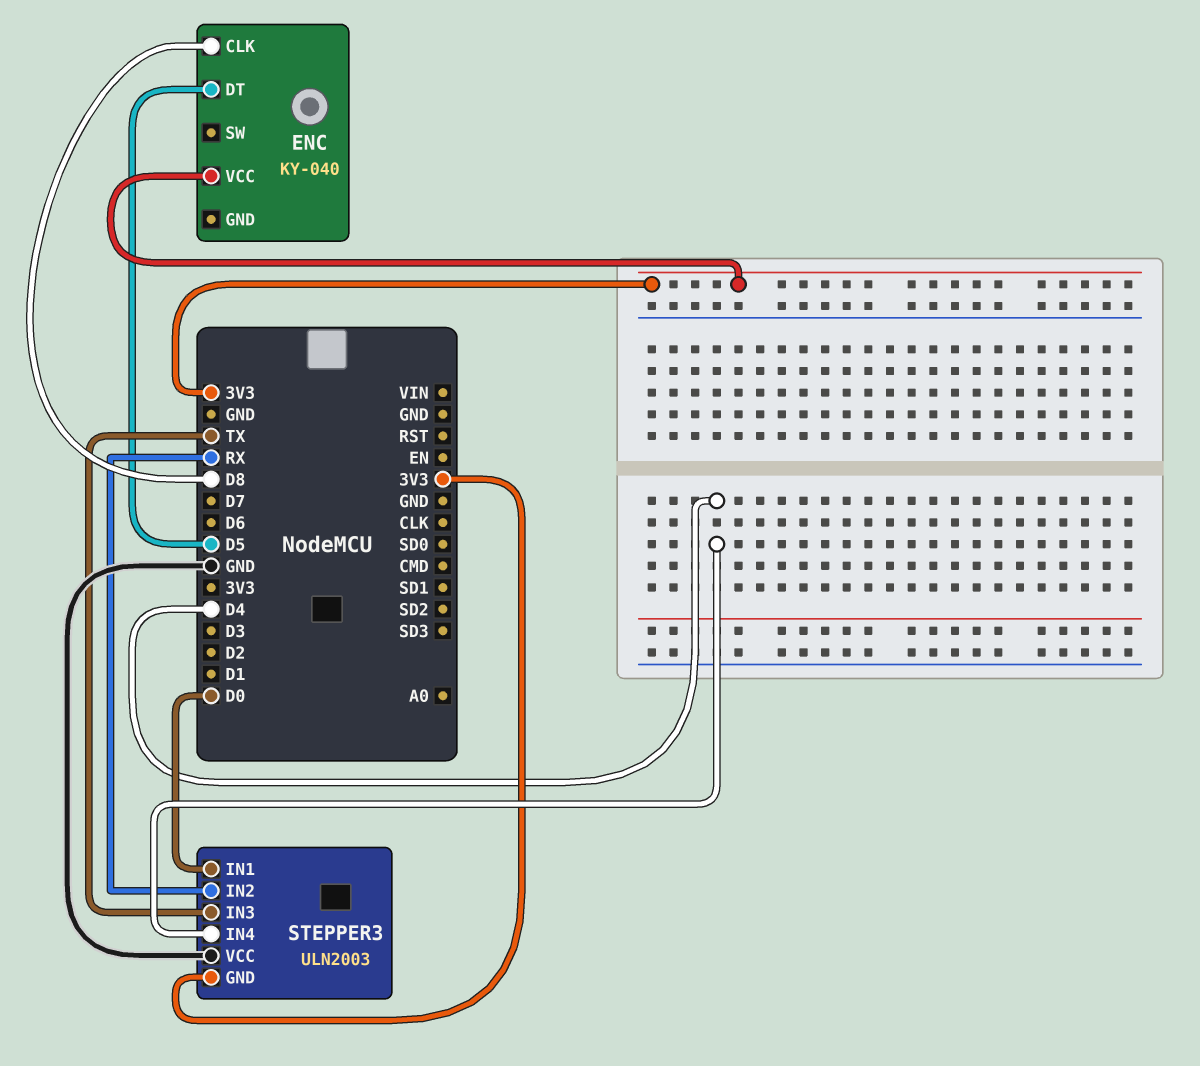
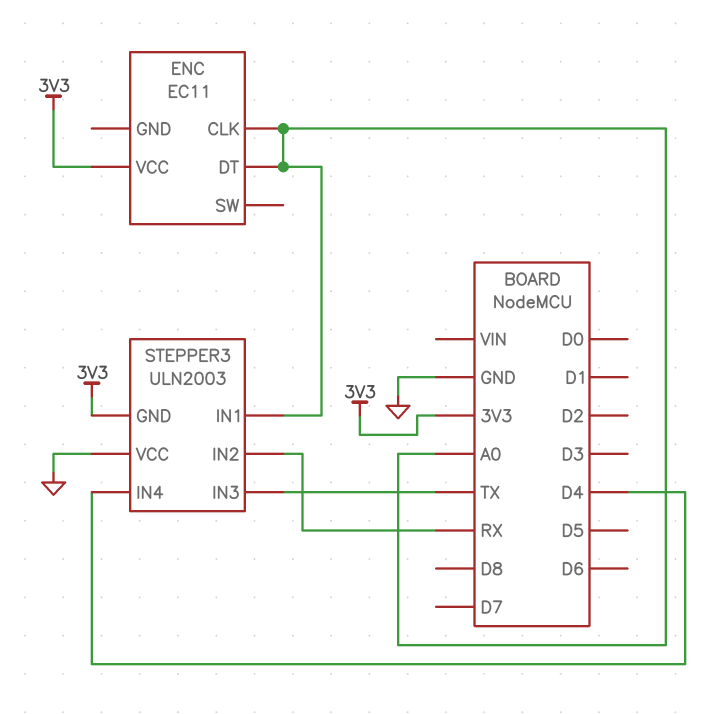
ENC: KY-040 -> EC11
ENC pin CLK: D8 -> A0
ENC pin DT: D5 -> A0
STEPPER3 pin IN1: D0 -> A0

